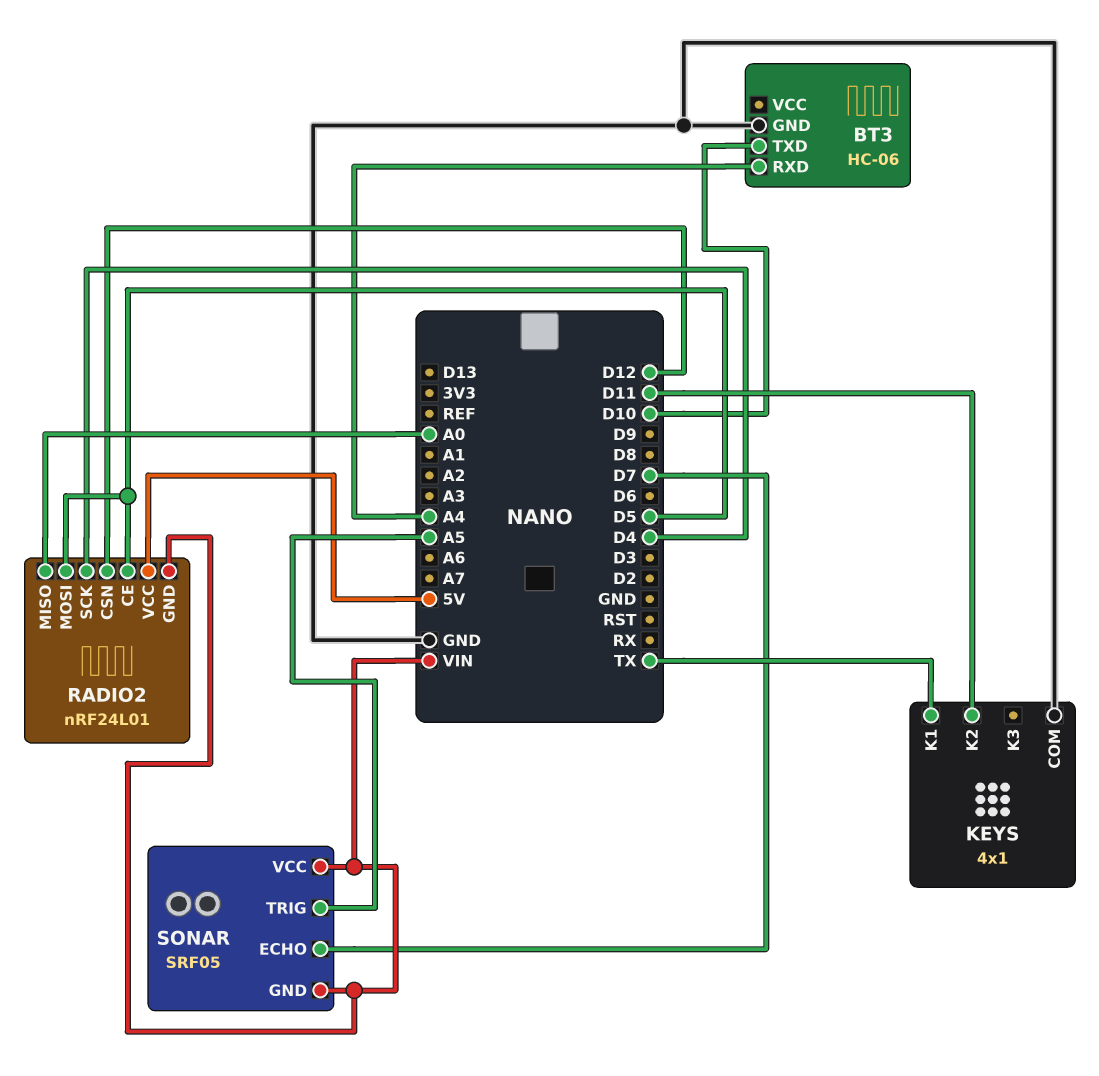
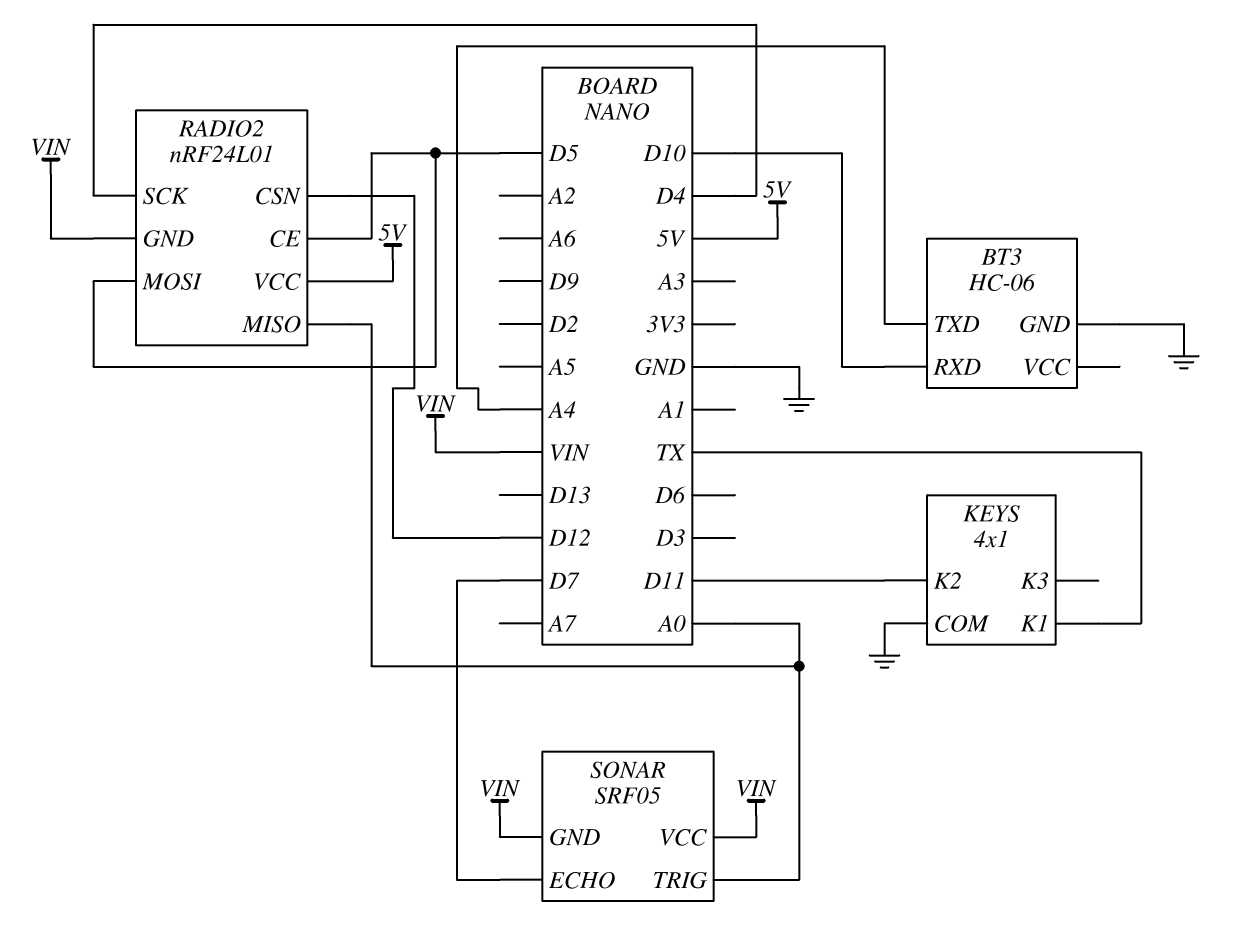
BT3 pin RXD: A4 -> D10
BT3 pin TXD: D10 -> A4
SONAR pin TRIG: A5 -> A0

